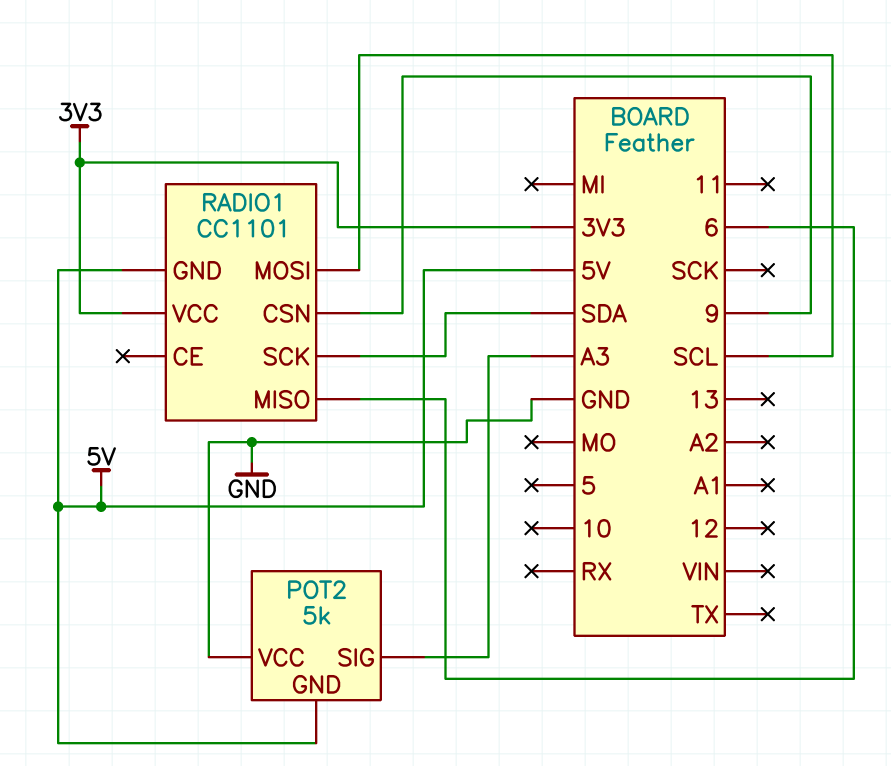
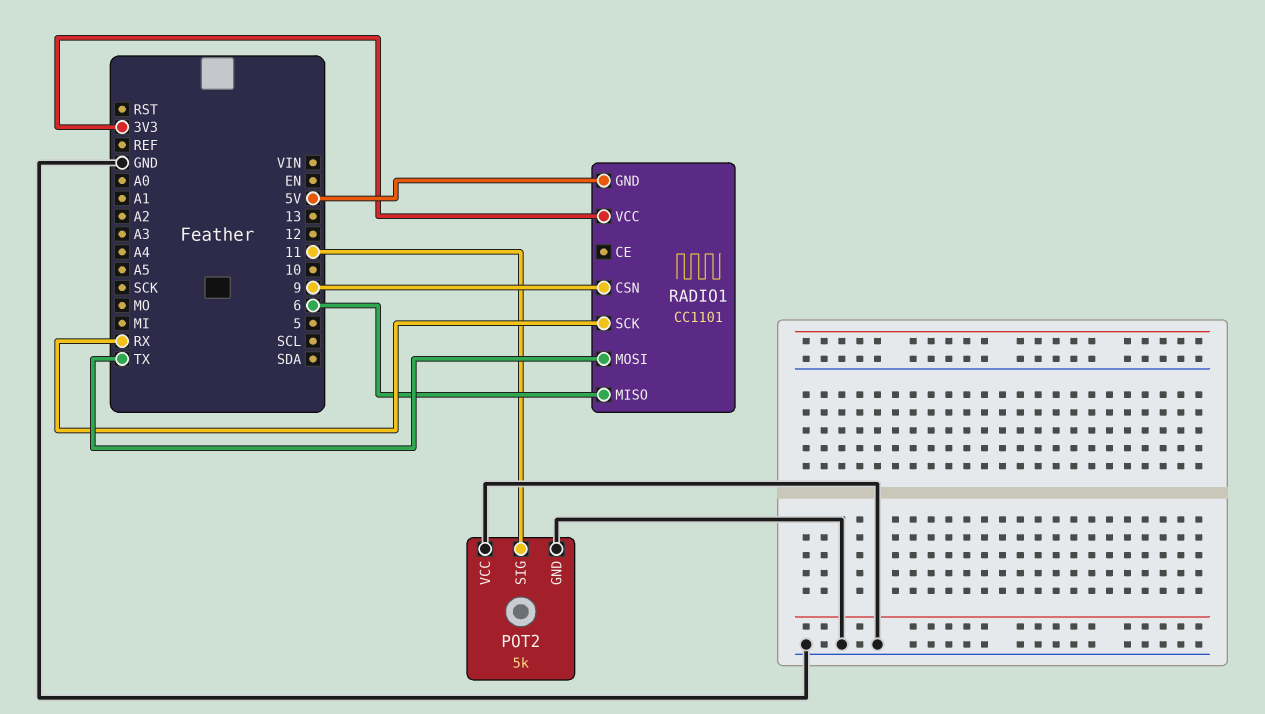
POT2 pin GND: 5V -> GND
POT2 pin SIG: A3 -> 11
RADIO1 pin MOSI: SCL -> TX
RADIO1 pin SCK: SDA -> RX

